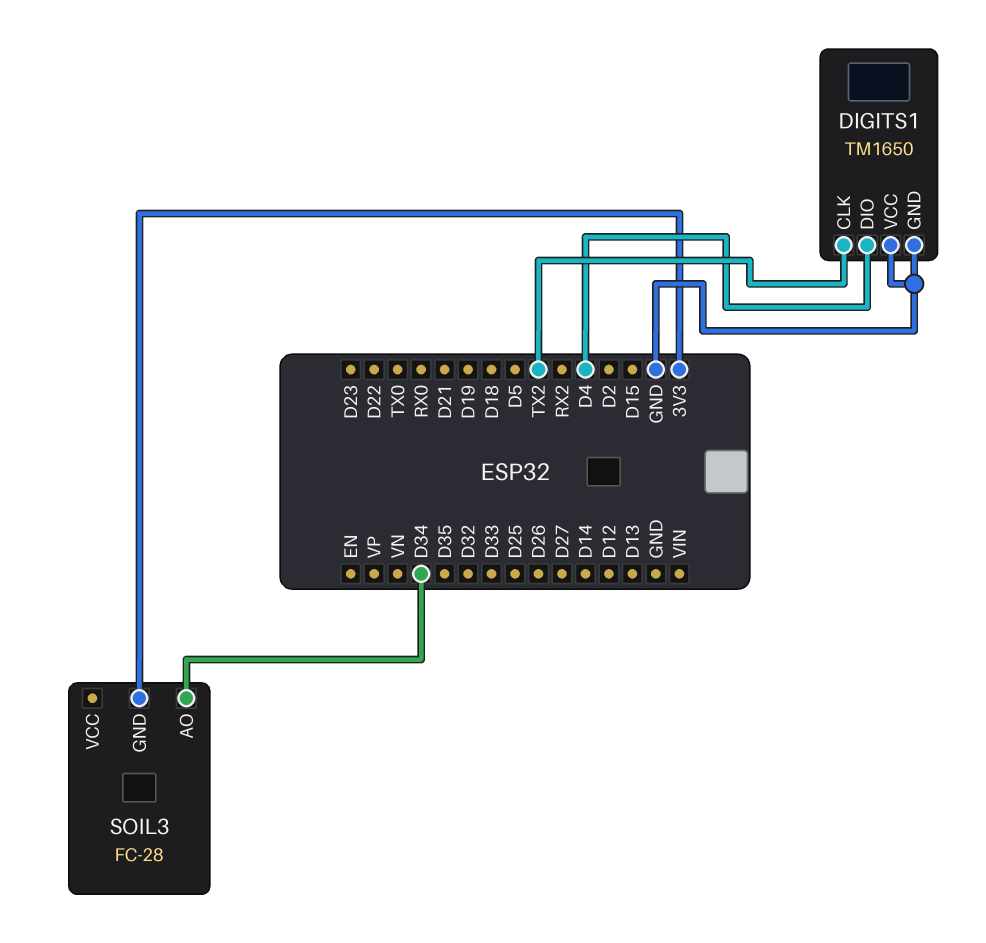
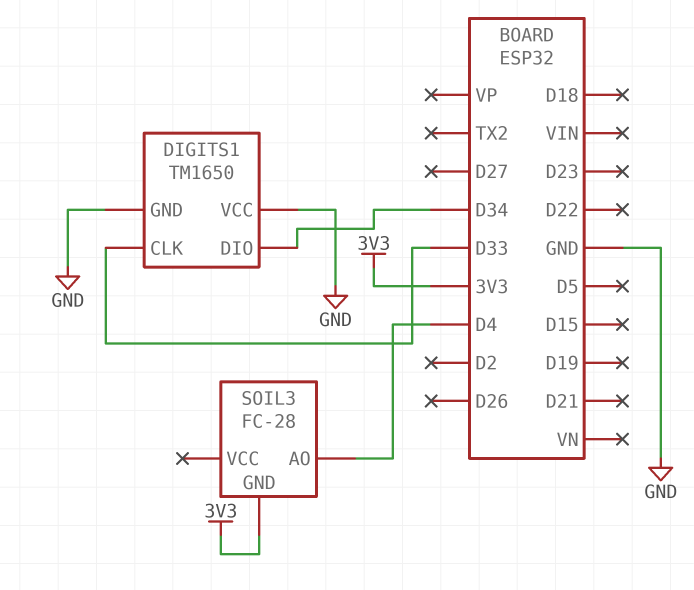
DIGITS1 pin CLK: TX2 -> D33
DIGITS1 pin DIO: D4 -> D34
SOIL3 pin AO: D34 -> D4

